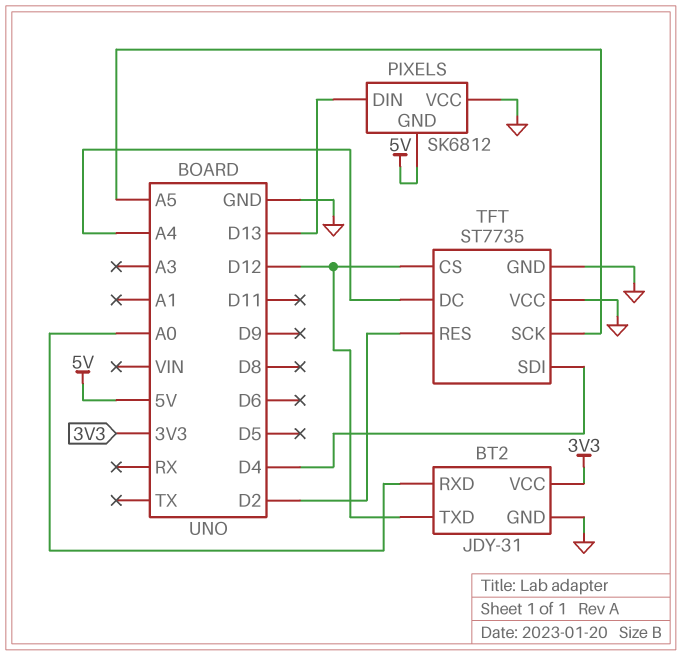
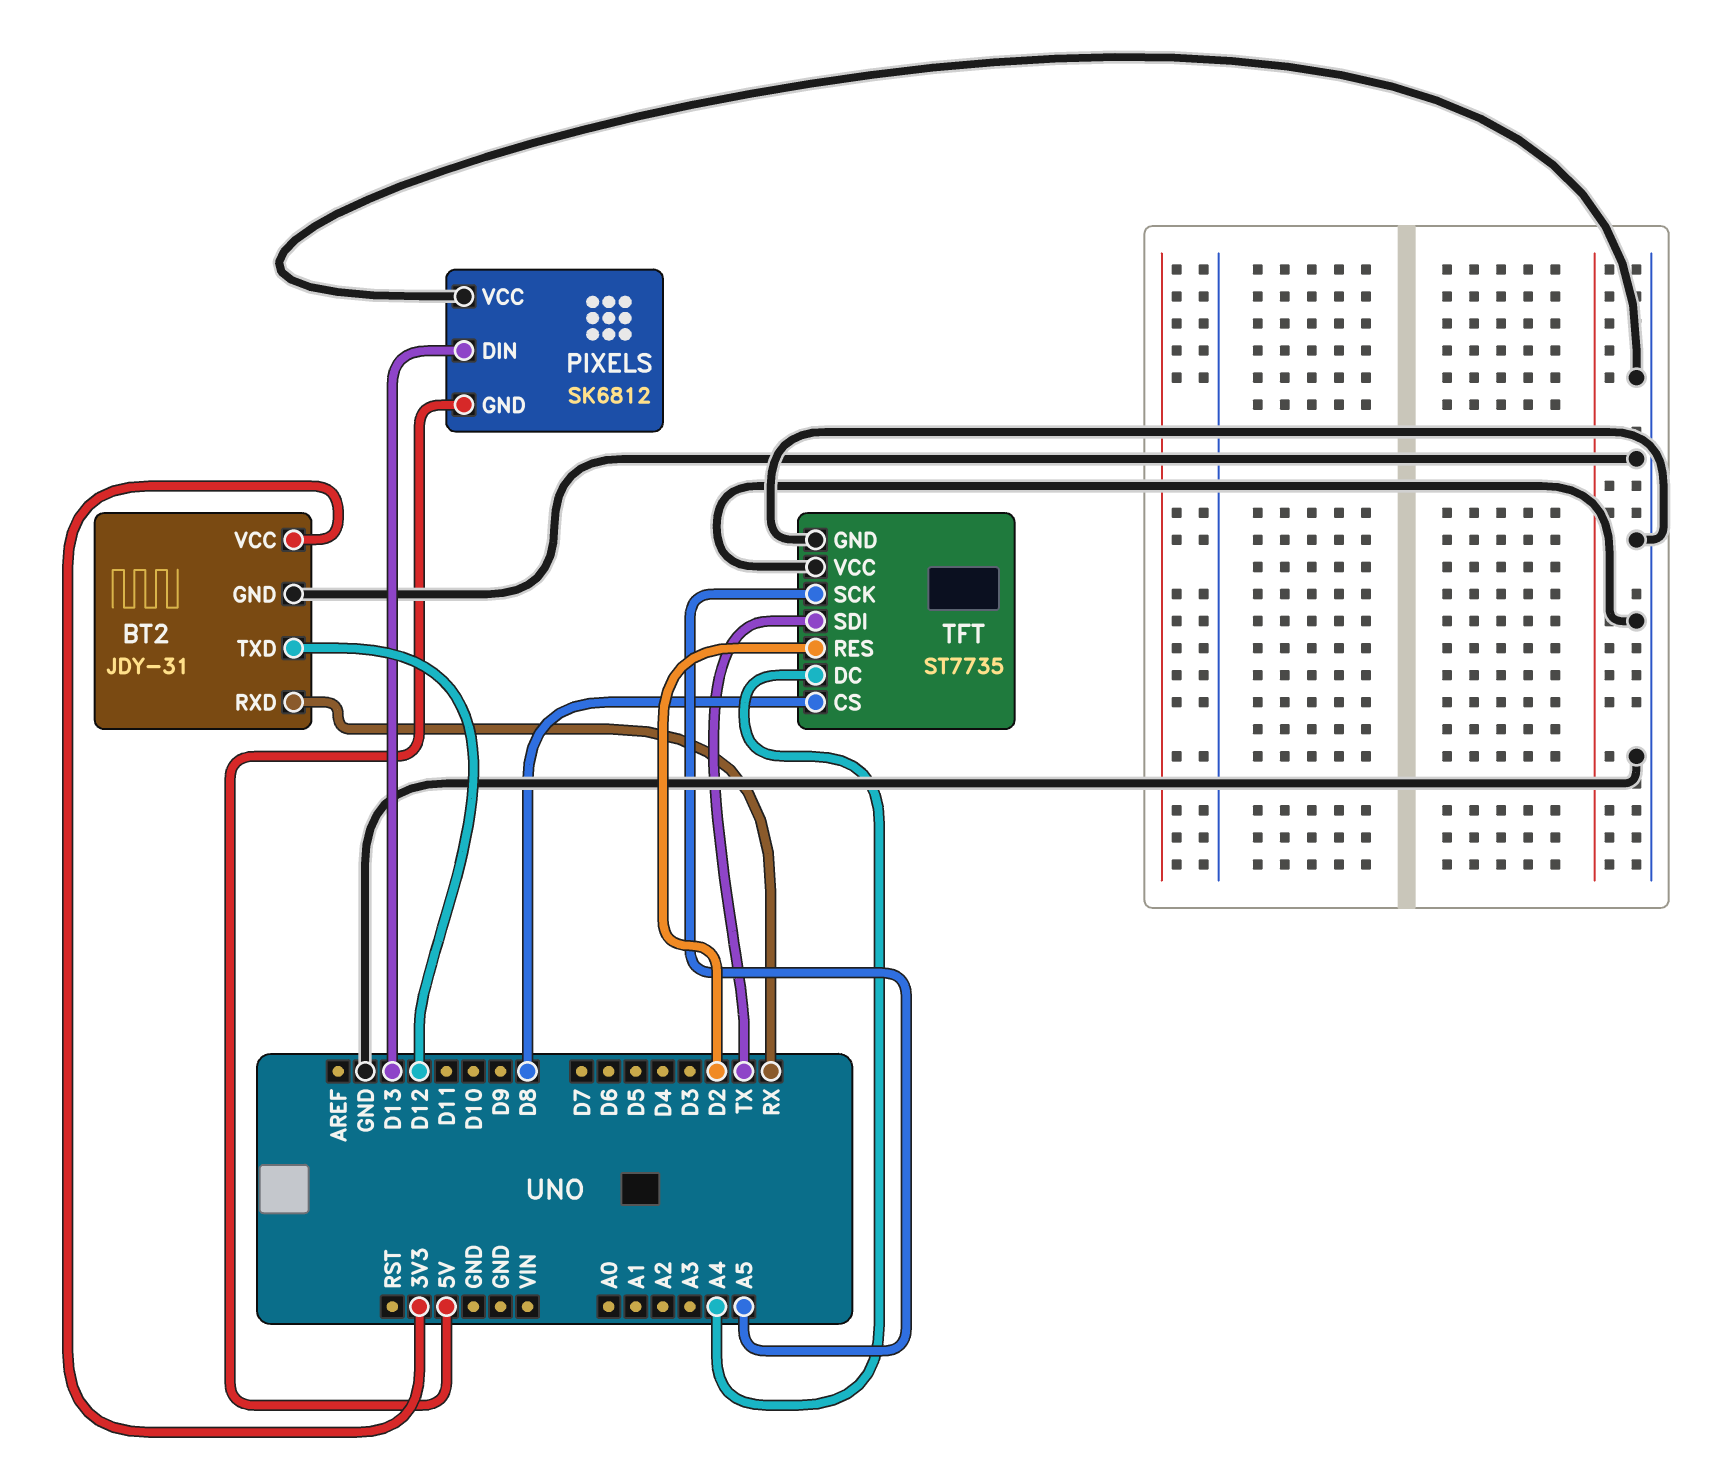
BT2 pin RXD: A0 -> RX
TFT pin CS: D12 -> D8
TFT pin SDI: D4 -> TX

